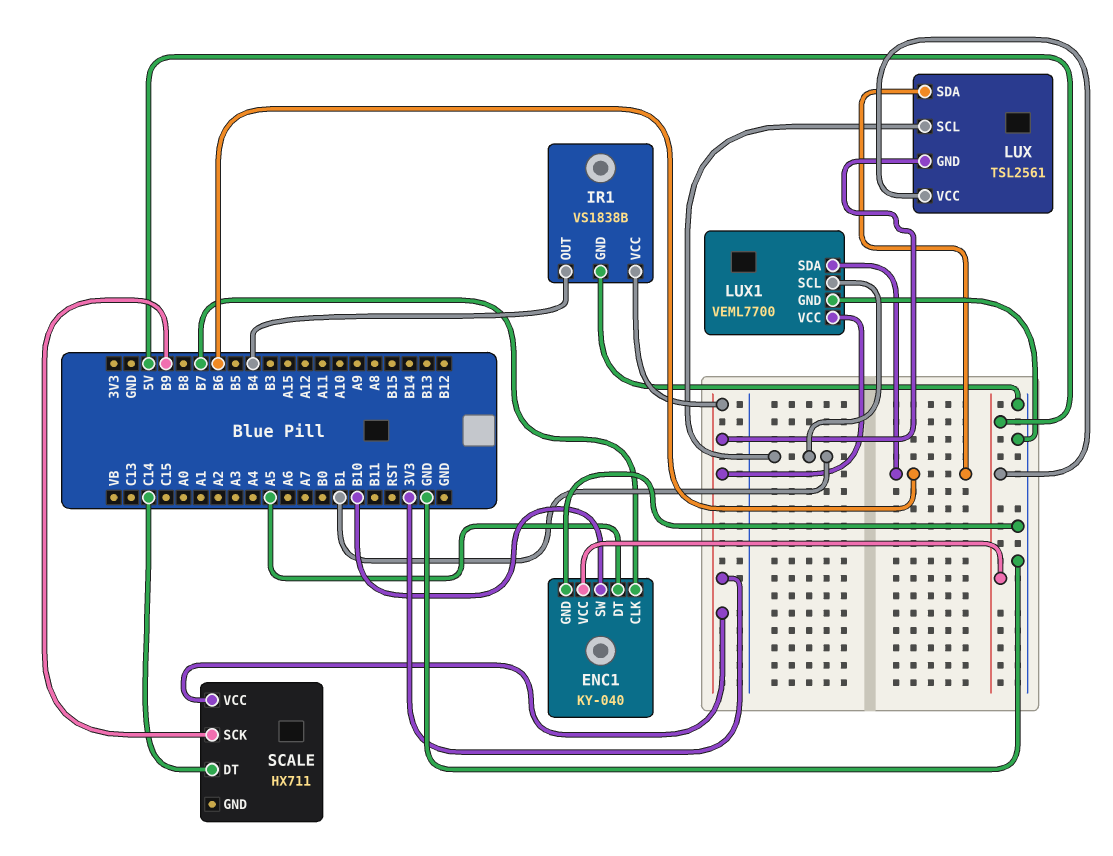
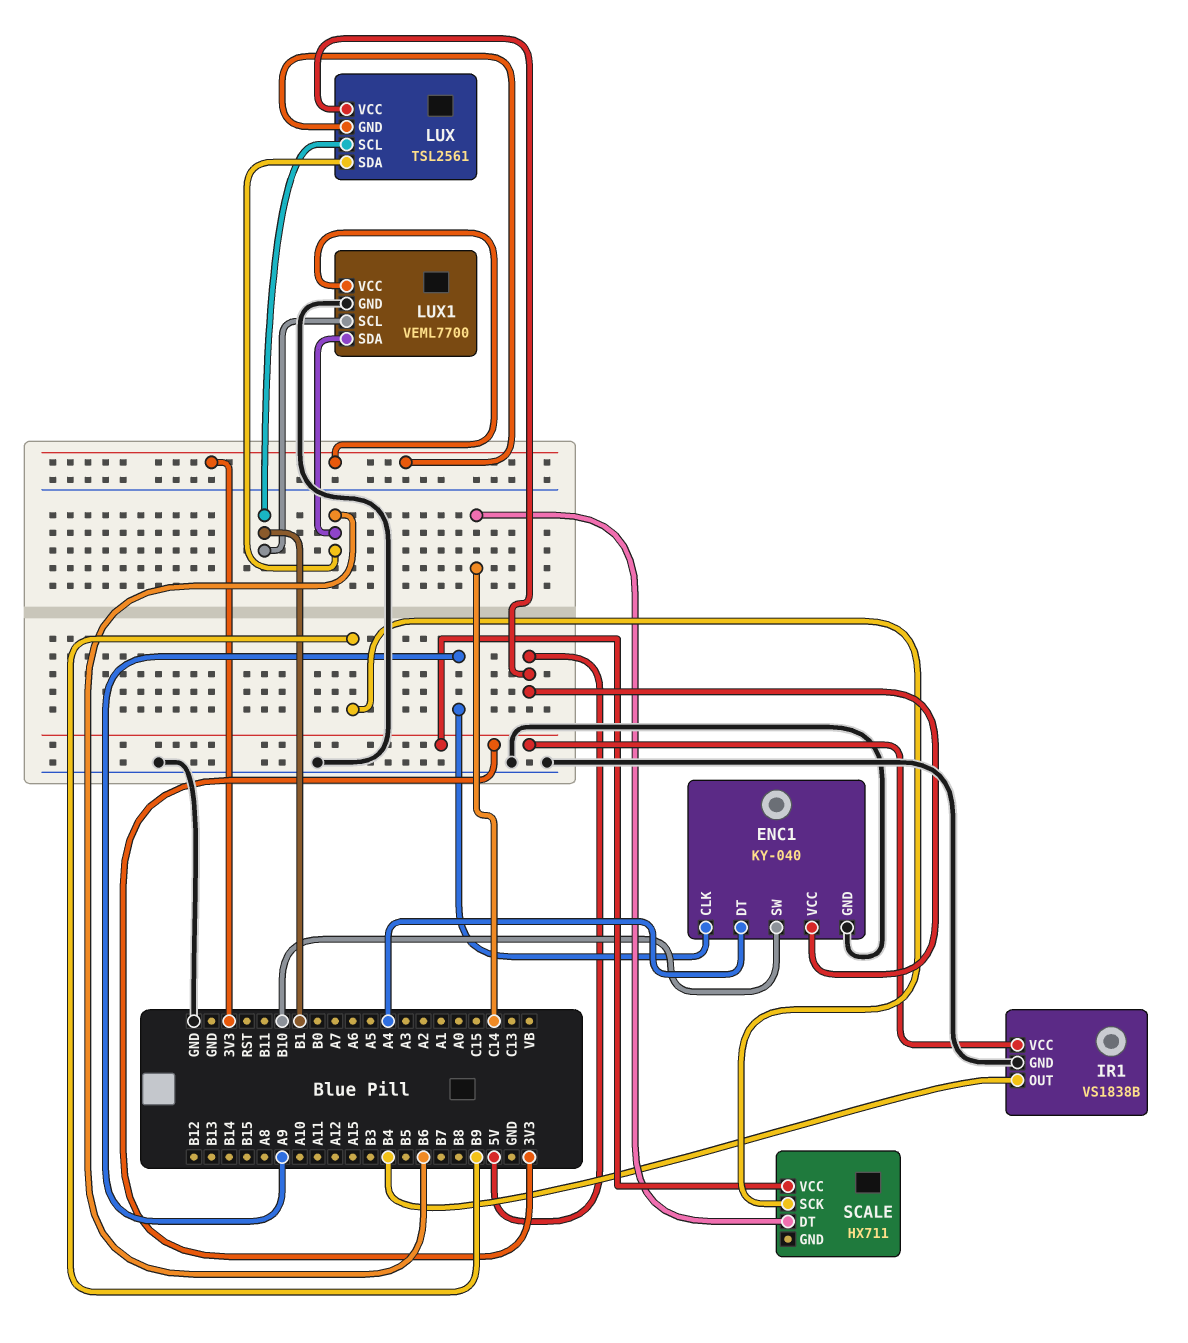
ENC1 pin CLK: B7 -> A9
ENC1 pin DT: A5 -> A4

